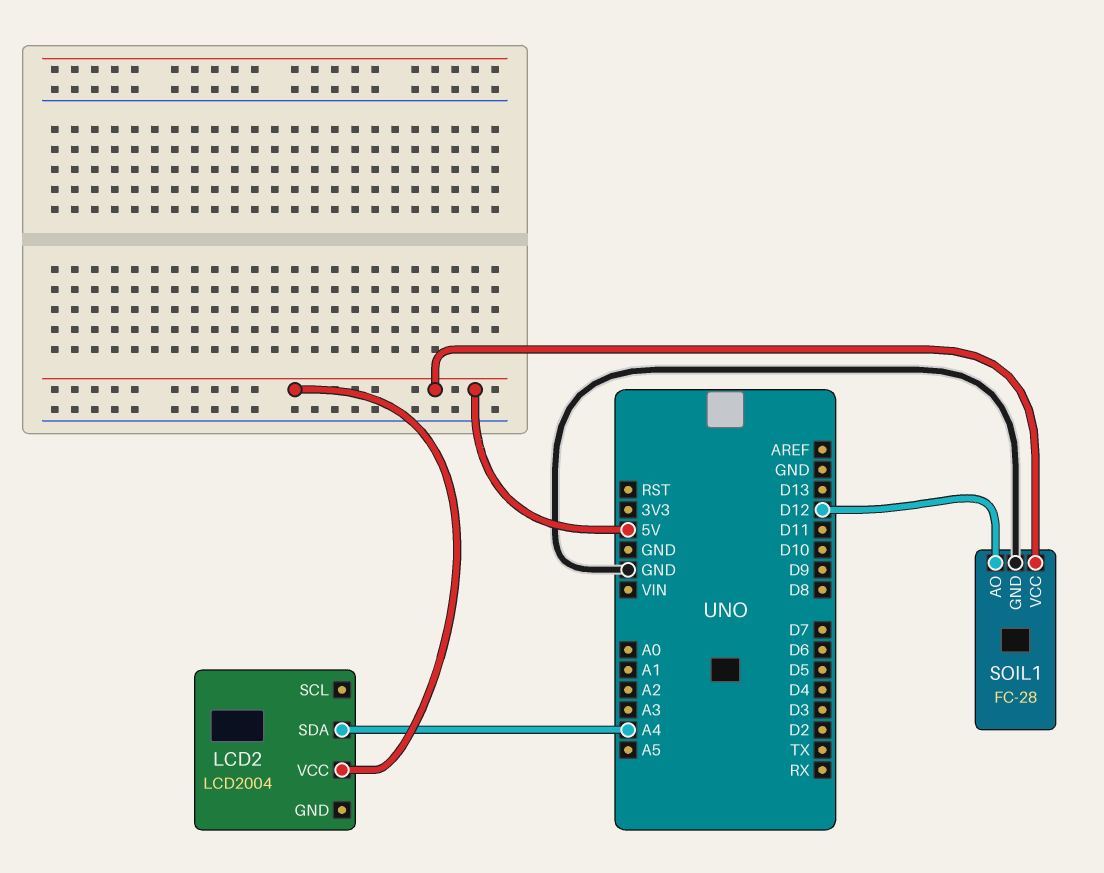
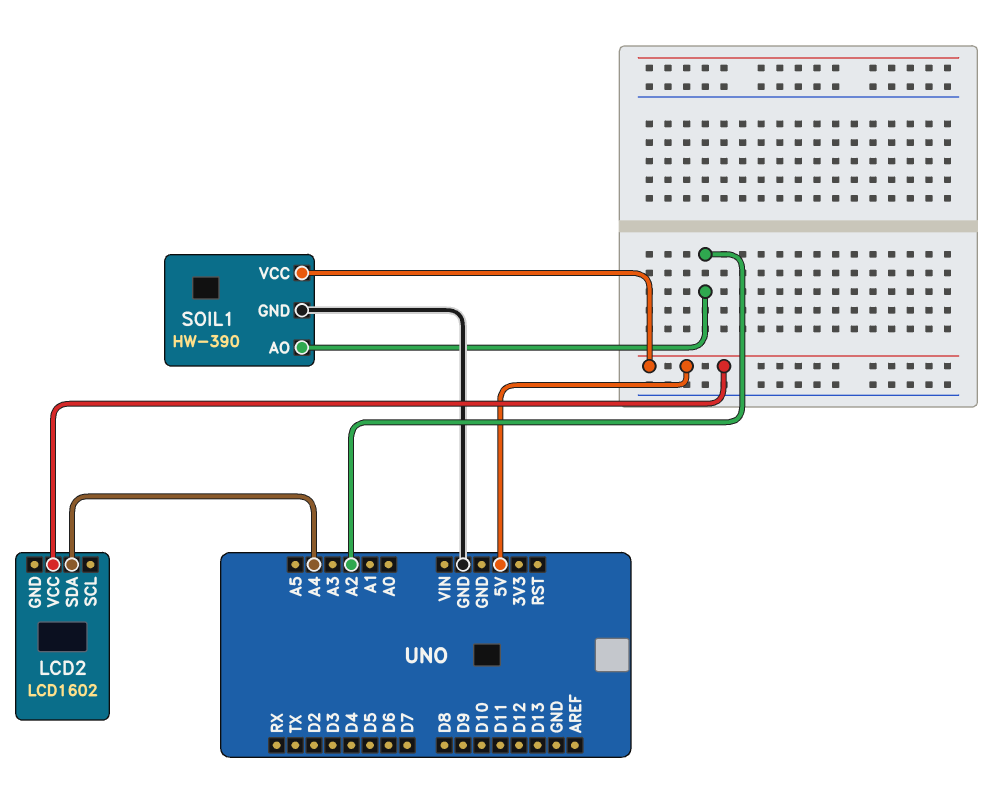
LCD2: LCD2004 -> LCD1602
SOIL1: FC-28 -> HW-390
SOIL1 pin AO: D12 -> A2

